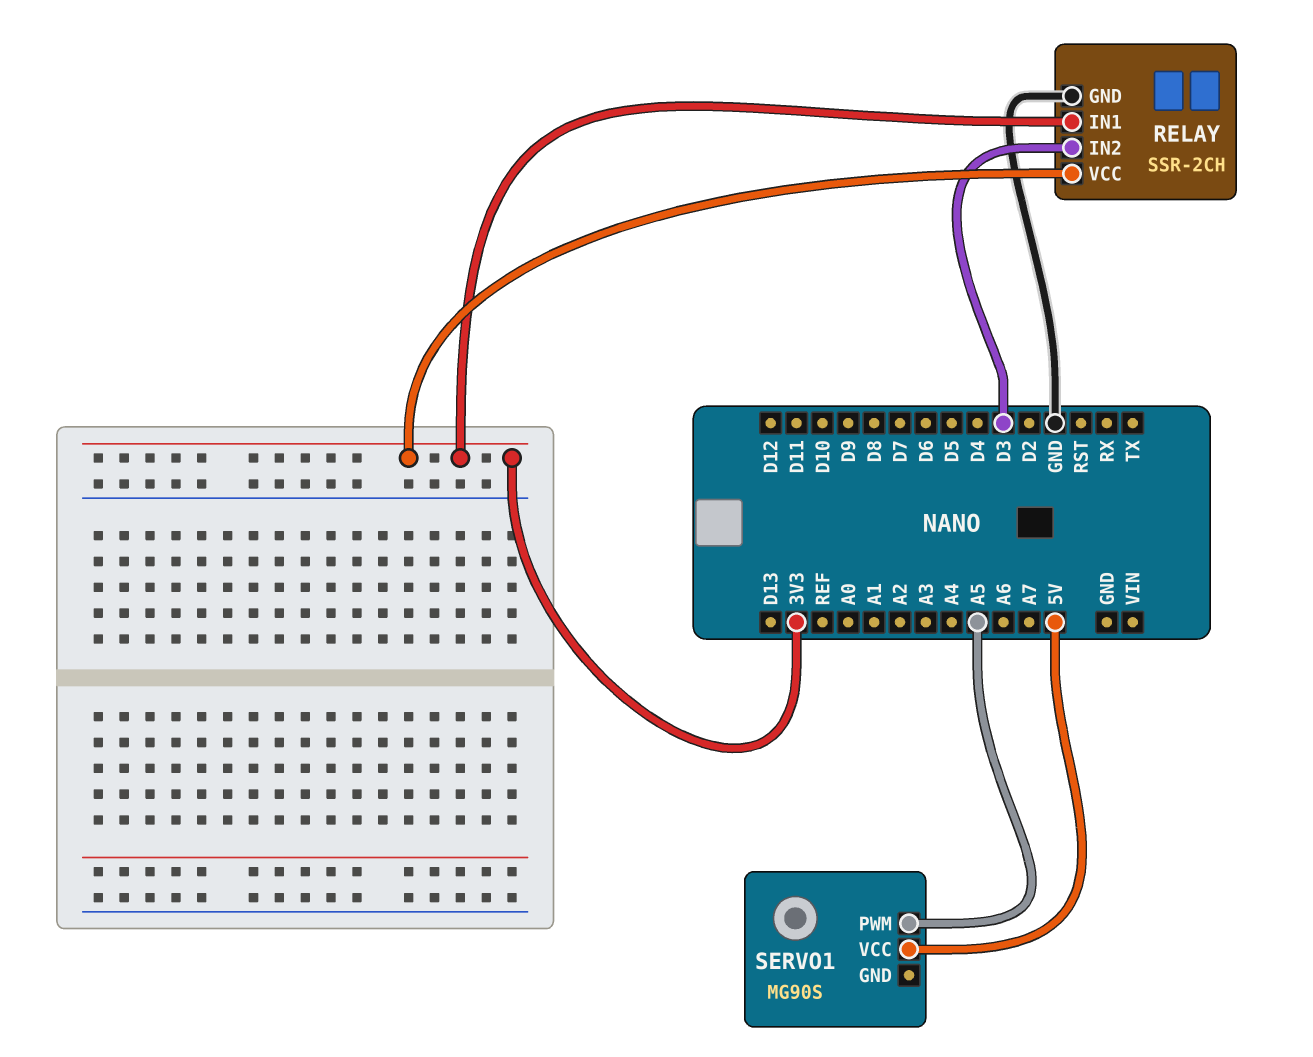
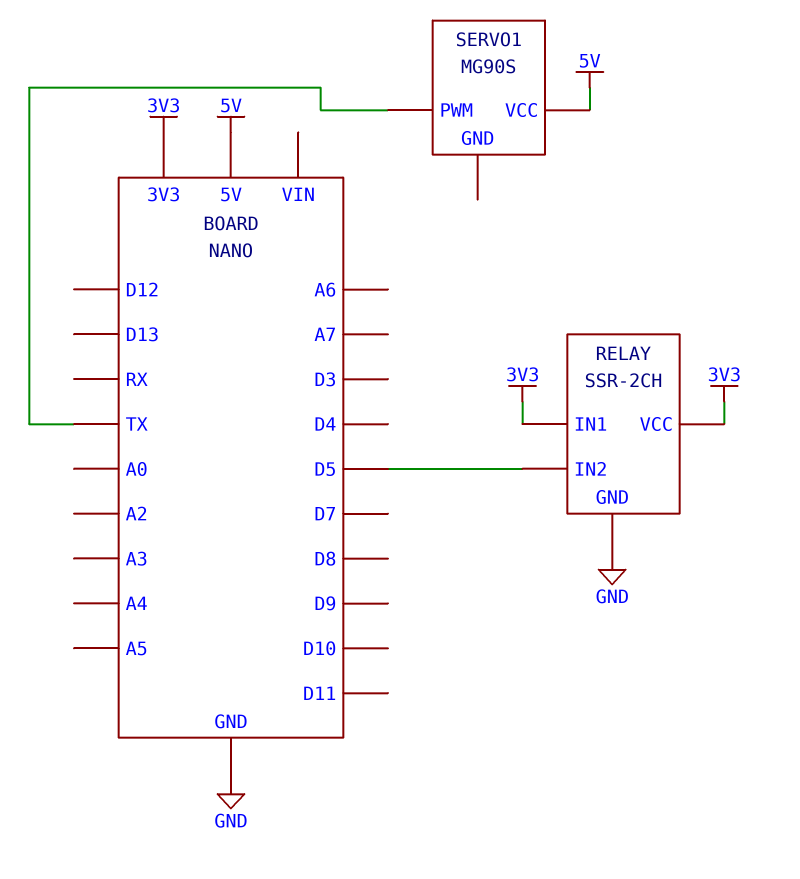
RELAY pin IN2: D3 -> D5
SERVO1 pin PWM: A5 -> TX

